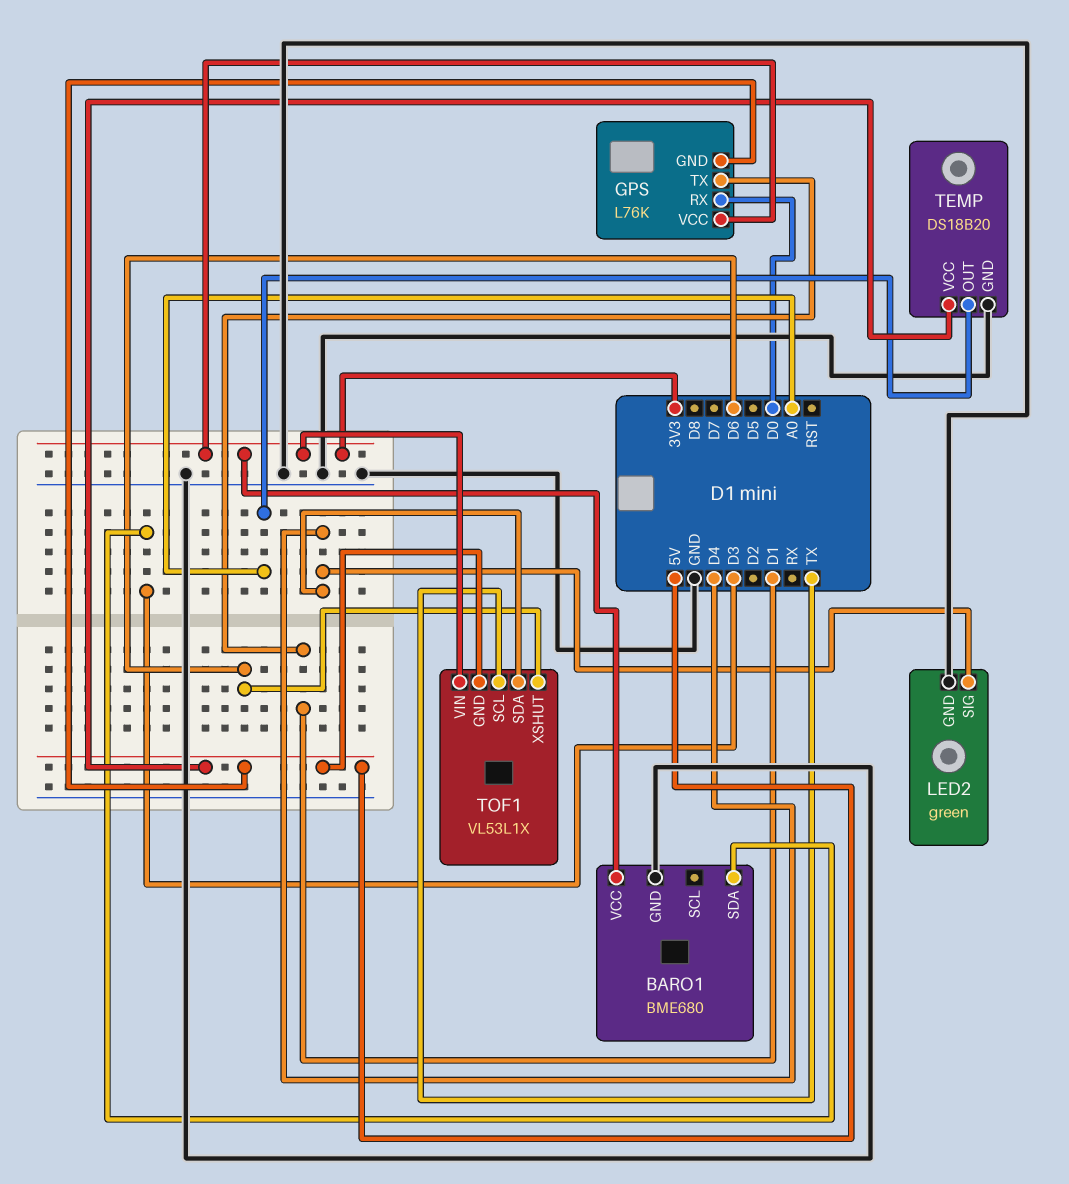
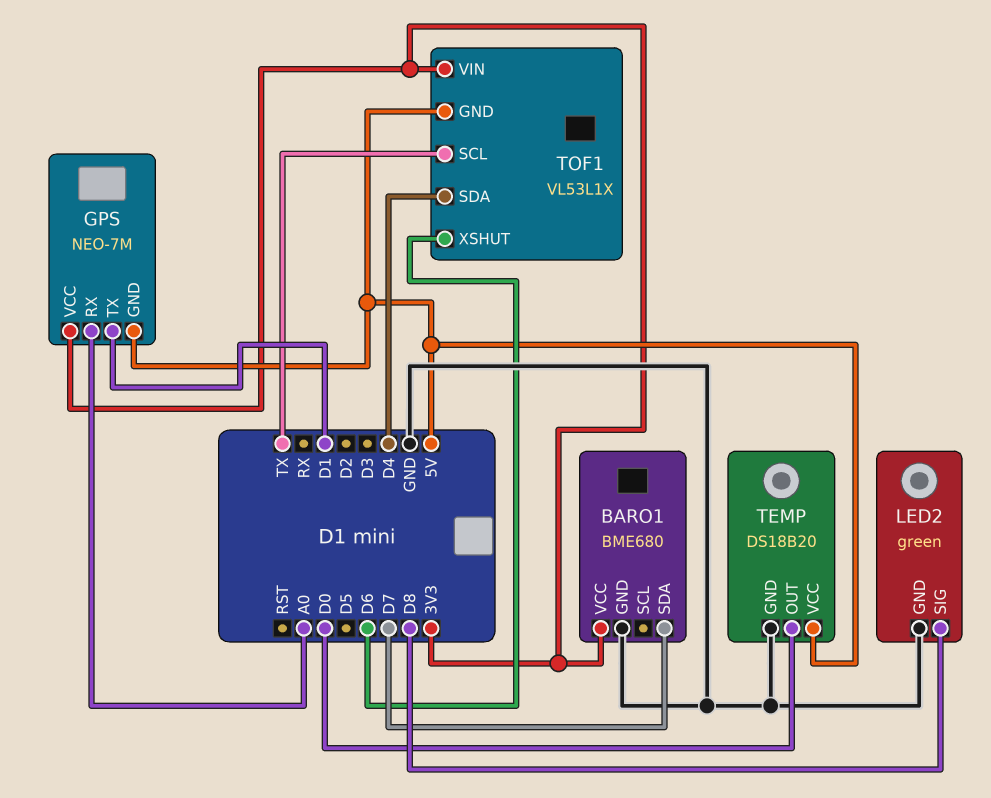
BARO1 pin SDA: D3 -> D7
GPS: L76K -> NEO-7M
GPS pin RX: D0 -> A0
LED2 pin SIG: D4 -> D8
TEMP pin OUT: A0 -> D0

